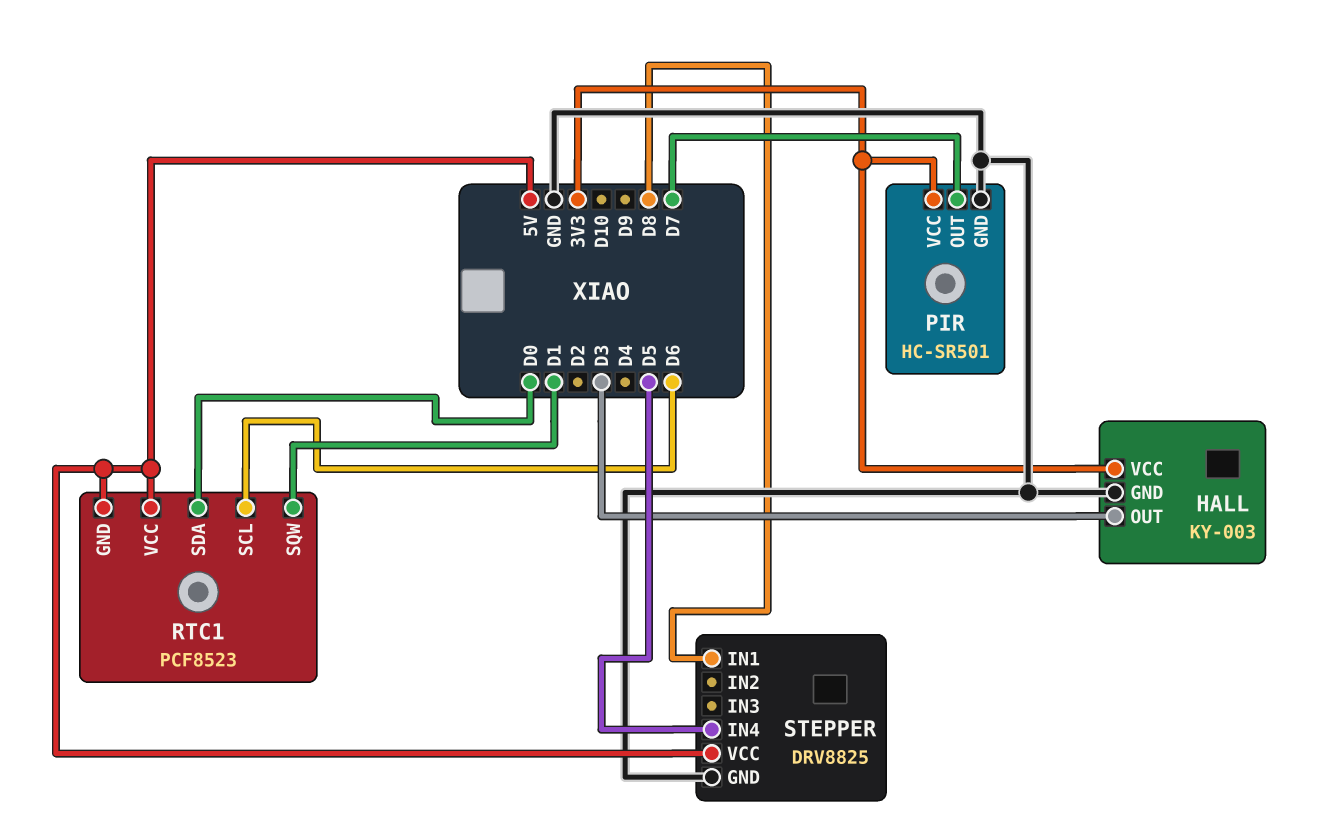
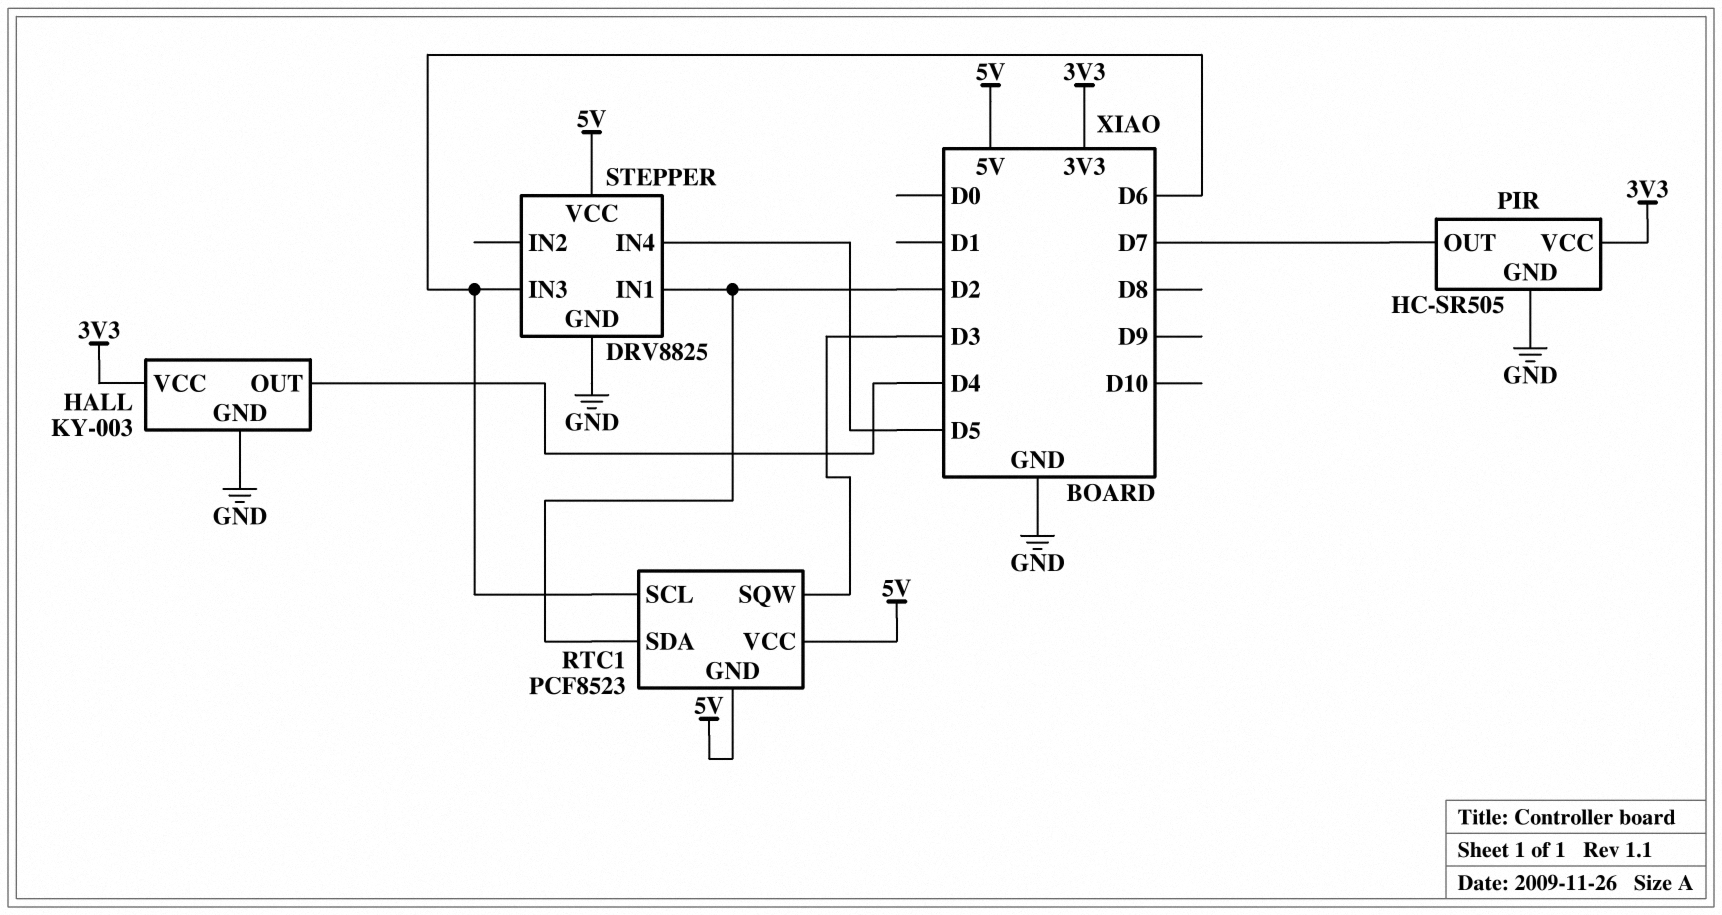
HALL pin OUT: D3 -> D4
PIR: HC-SR501 -> HC-SR505
RTC1 pin SDA: D0 -> D2
RTC1 pin SQW: D1 -> D3
STEPPER pin IN1: D8 -> D2
STEPPER pin IN3: none -> D6

